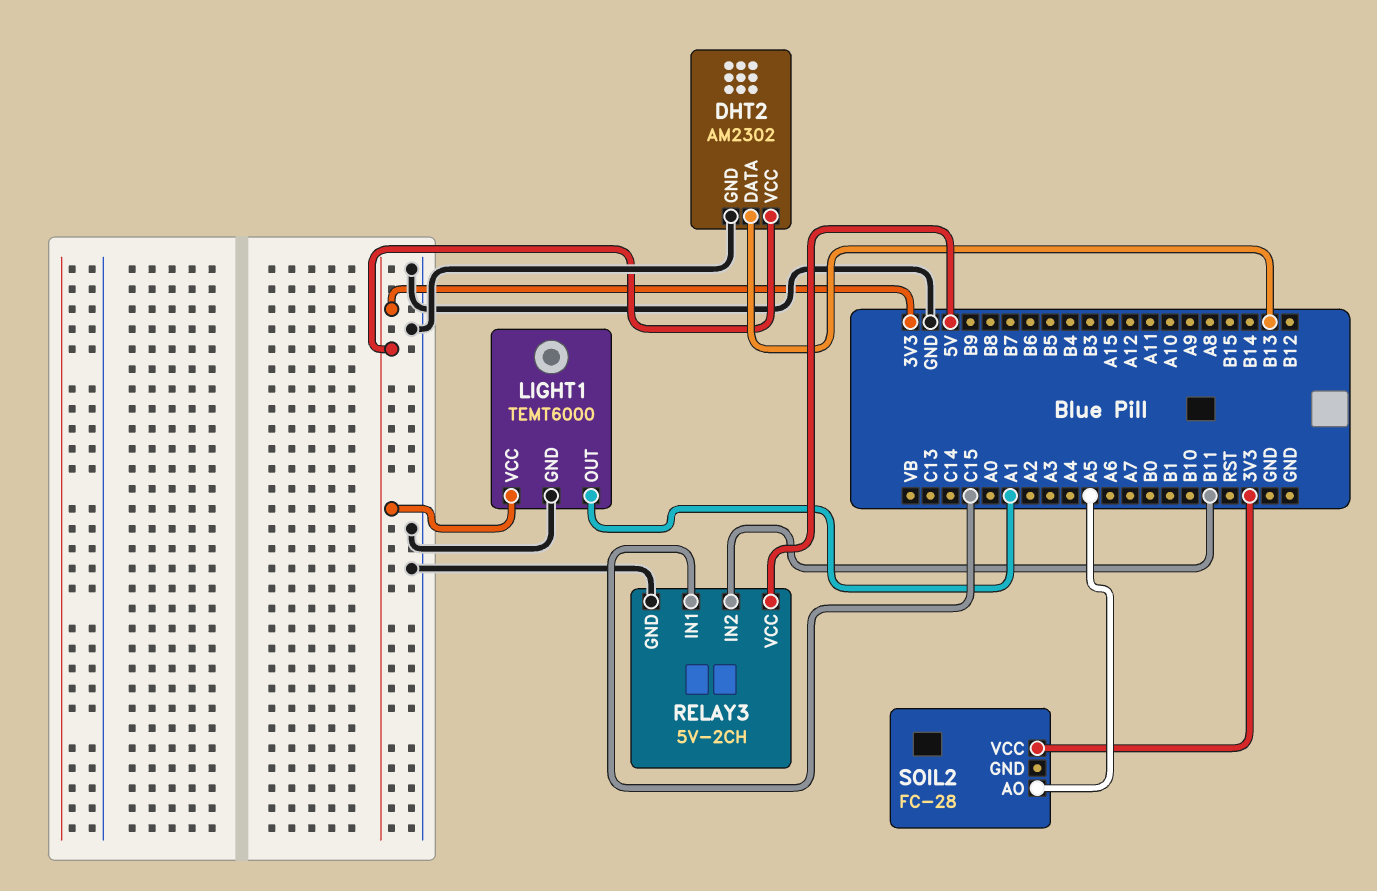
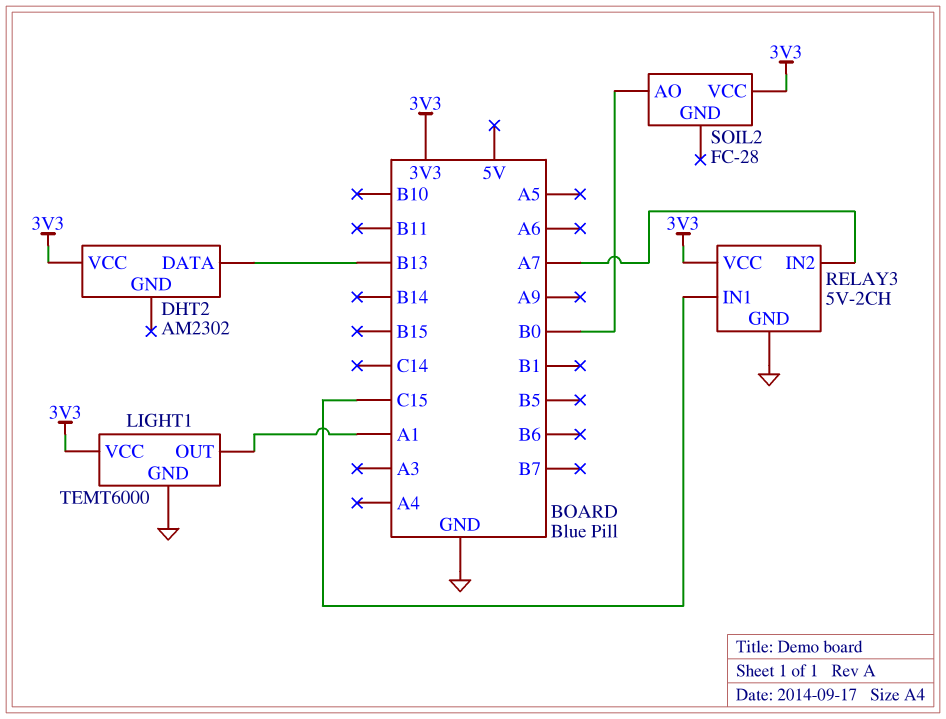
DHT2 pin GND: GND -> none
RELAY3 pin IN2: B11 -> A7
RELAY3 pin VCC: 5V -> 3V3
SOIL2 pin AO: A5 -> B0

